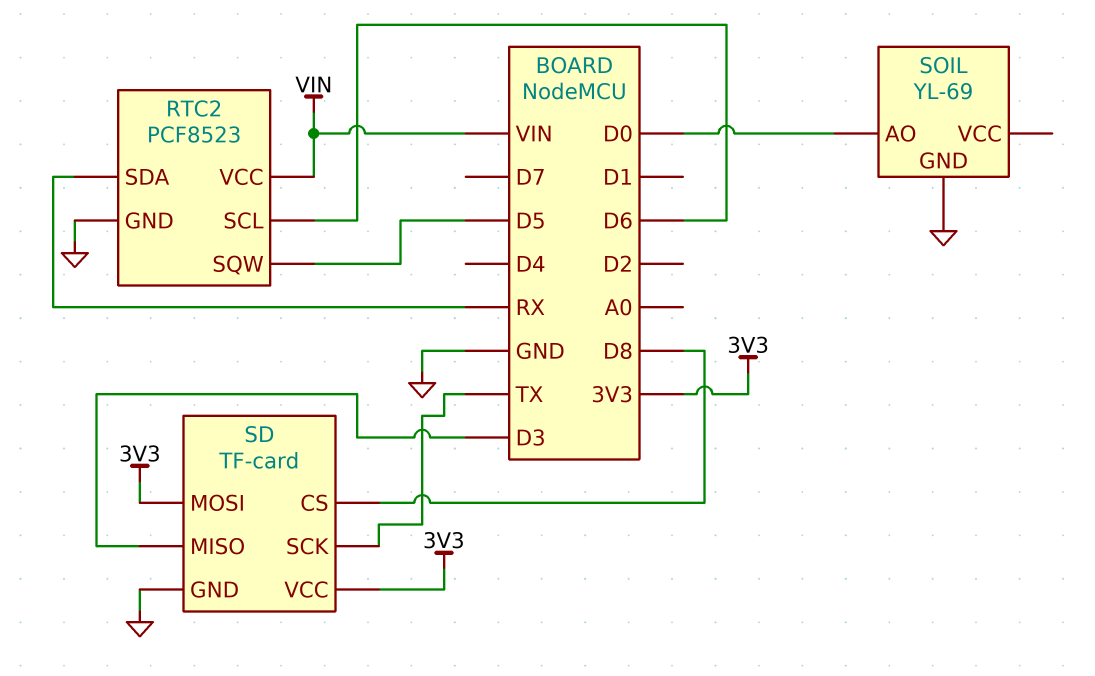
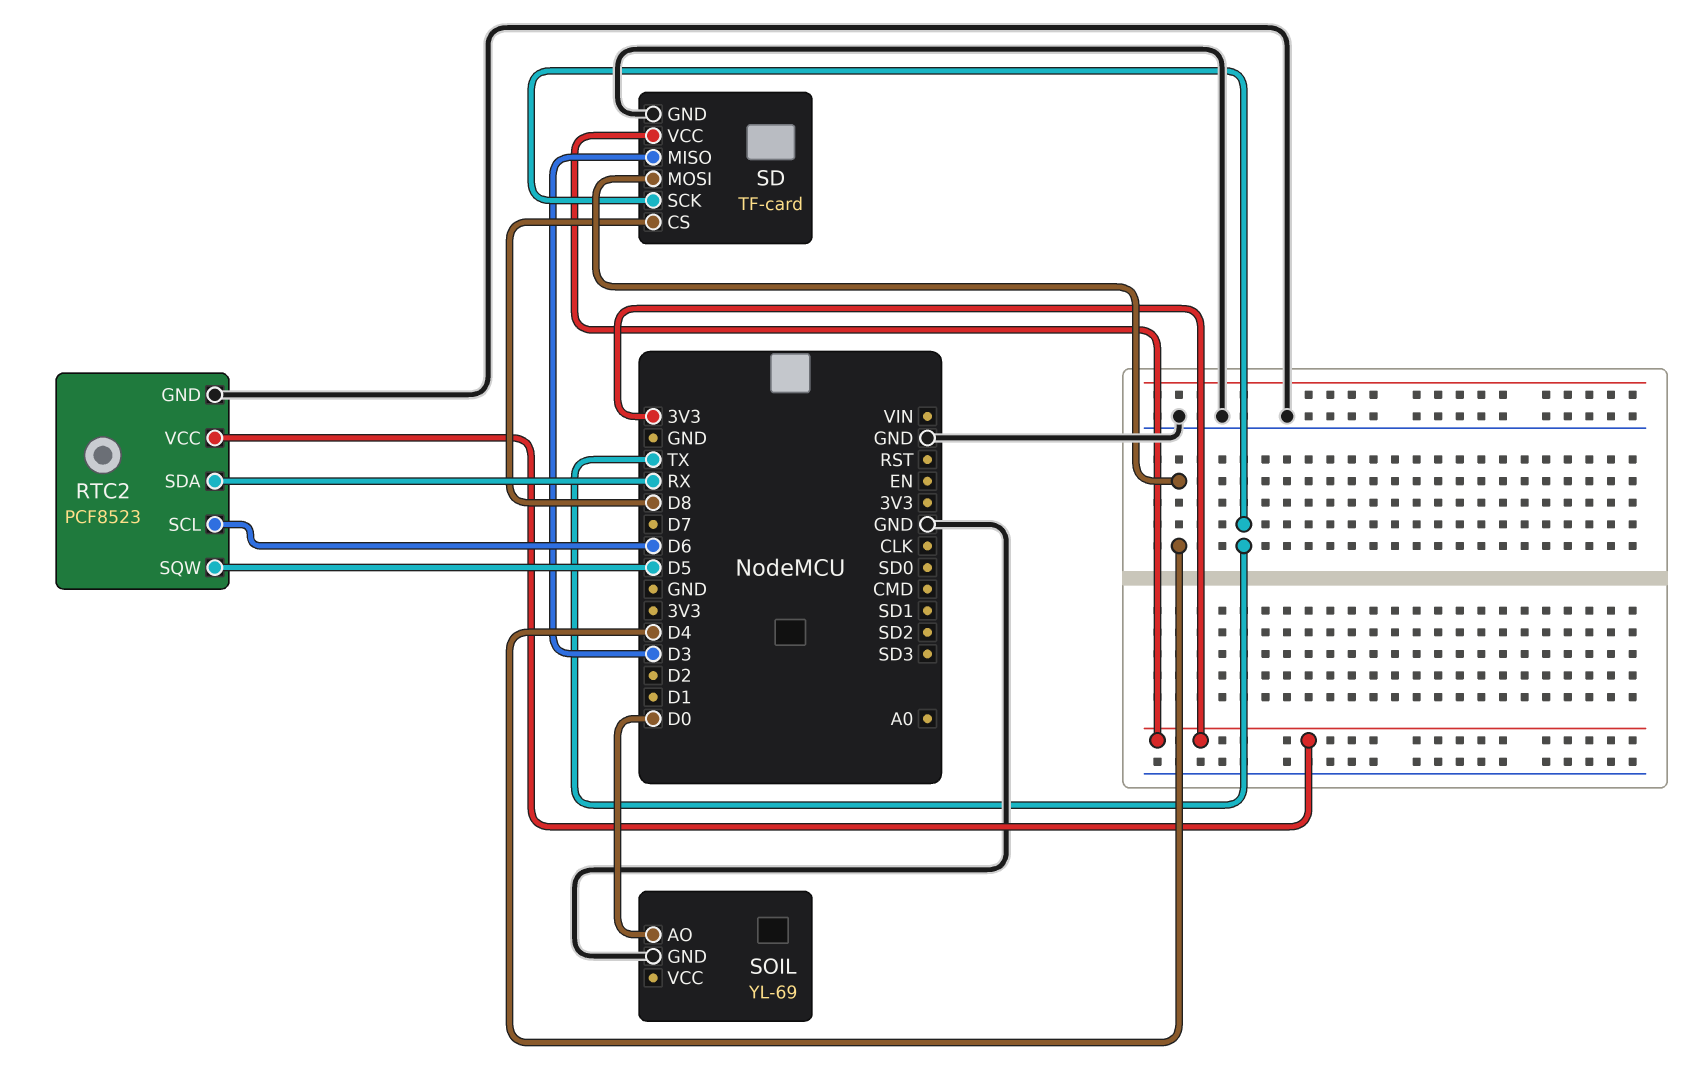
RTC2 pin VCC: VIN -> 3V3
SD pin MOSI: 3V3 -> D4

